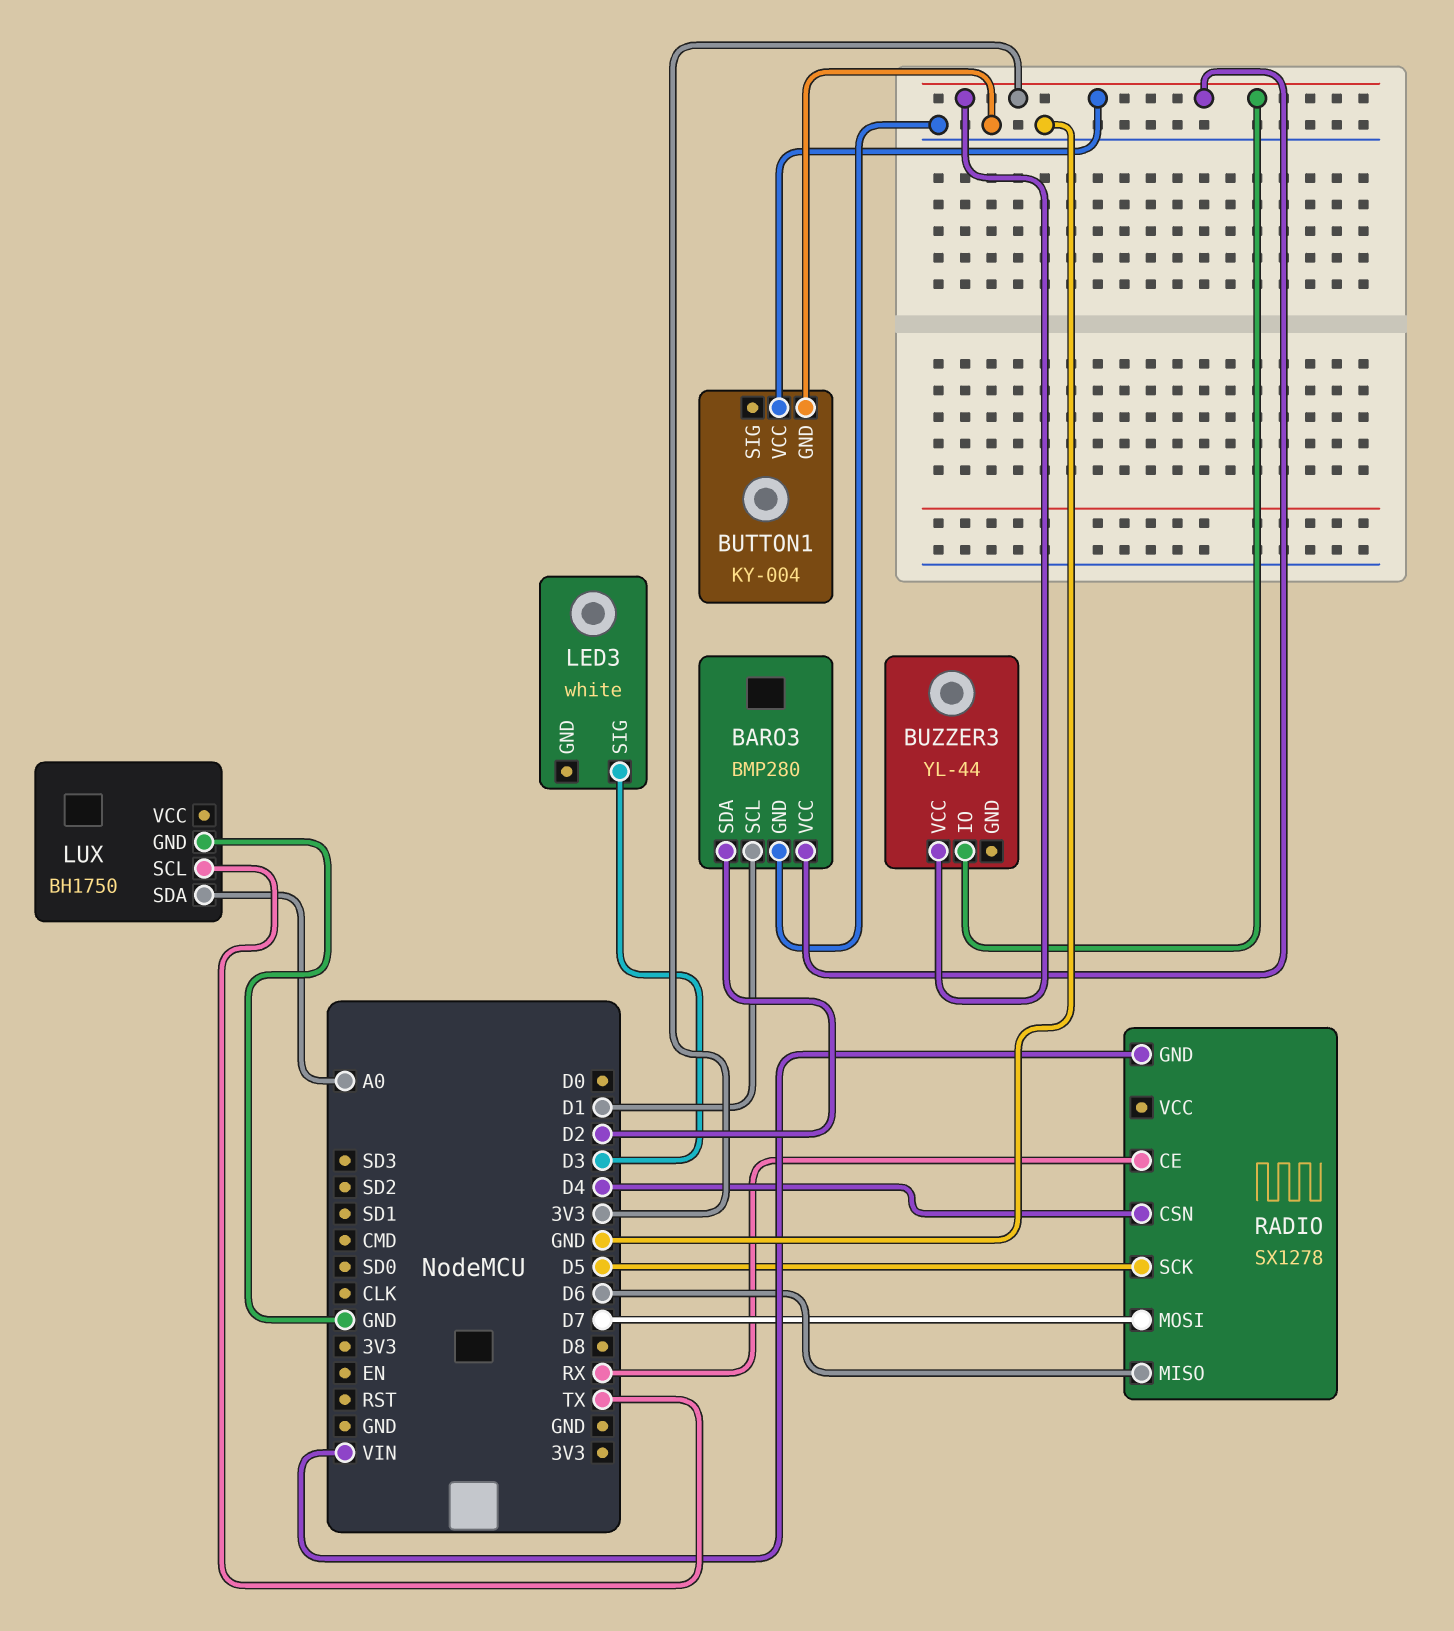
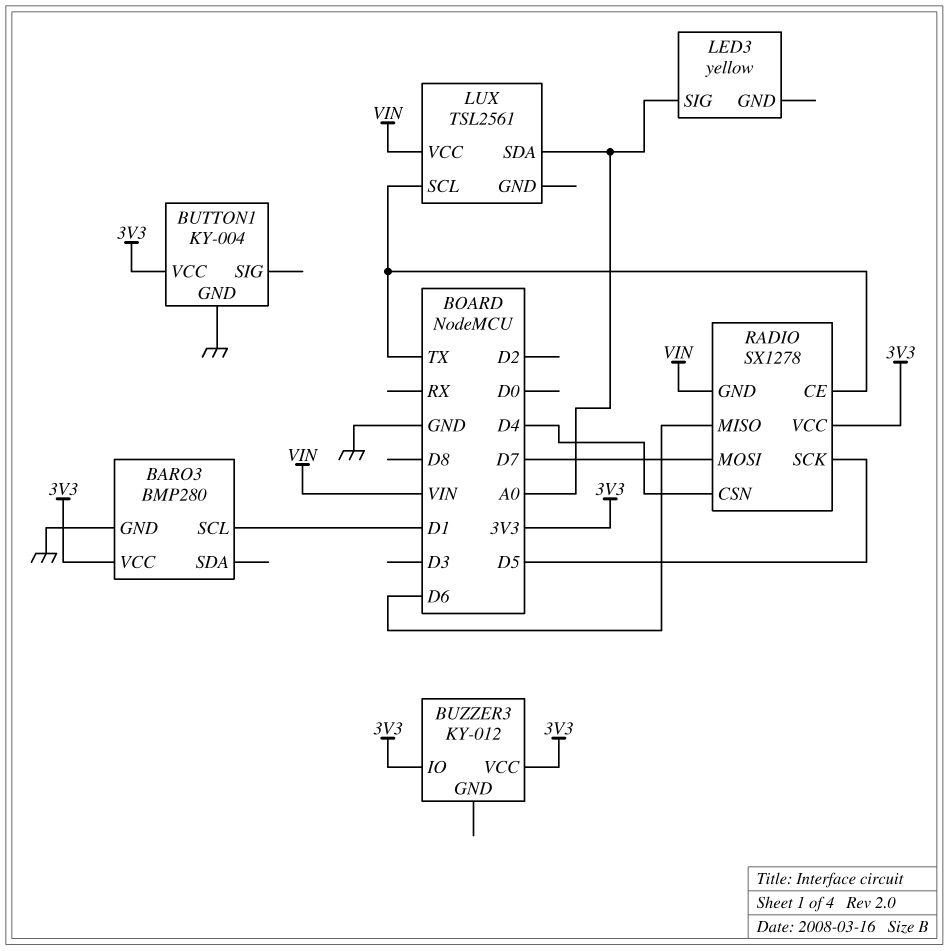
BARO3 pin SDA: D2 -> none
BUZZER3: YL-44 -> KY-012
LED3: white -> yellow
LED3 pin SIG: D3 -> A0
LUX: BH1750 -> TSL2561
LUX pin GND: GND -> none
LUX pin VCC: none -> VIN
RADIO pin CE: RX -> TX
RADIO pin VCC: none -> 3V3

